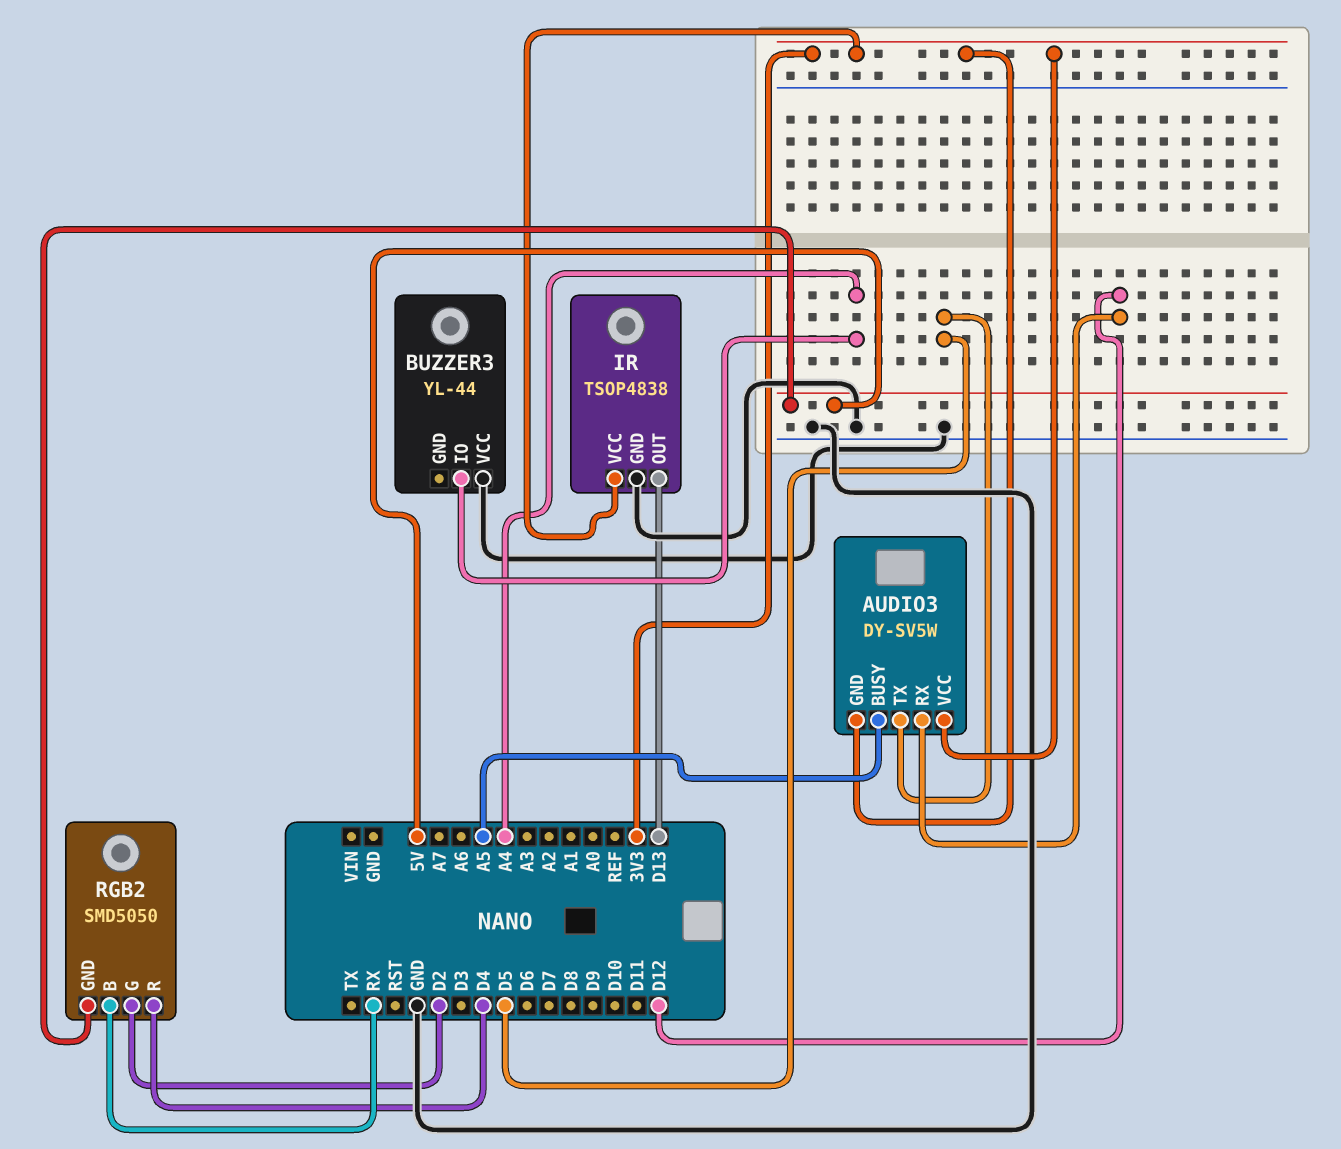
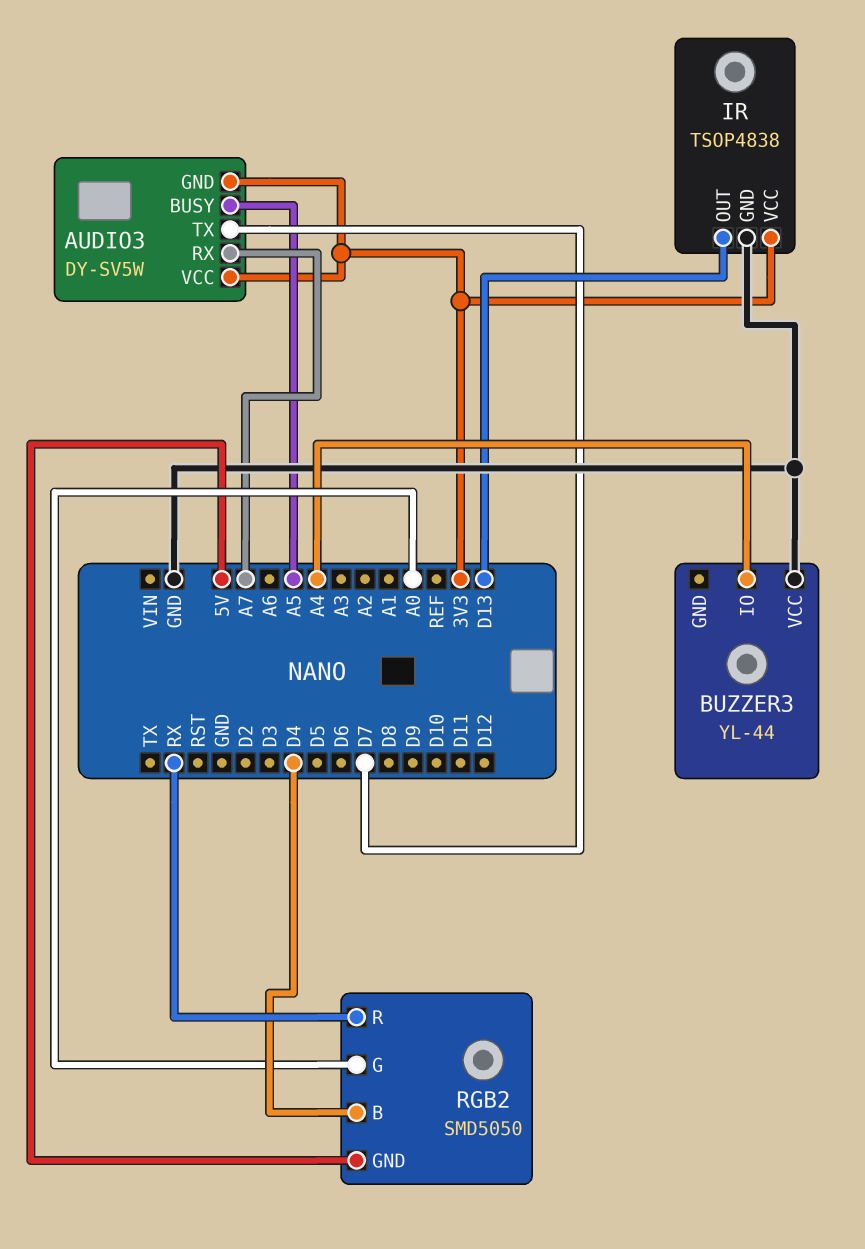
AUDIO3 pin RX: D12 -> A7
AUDIO3 pin TX: D5 -> D7
RGB2 pin B: RX -> D4
RGB2 pin G: D2 -> A0
RGB2 pin R: D4 -> RX

